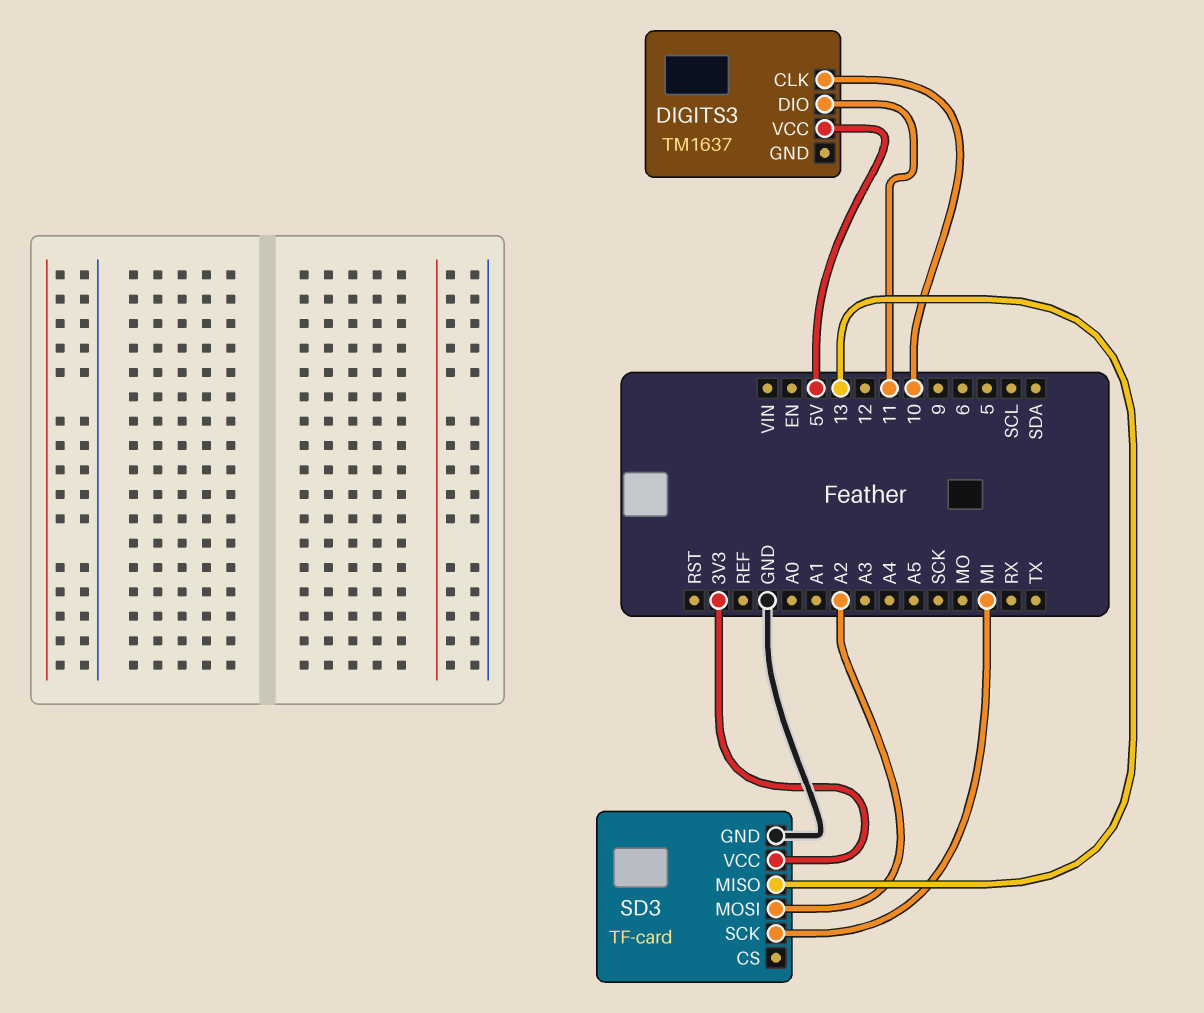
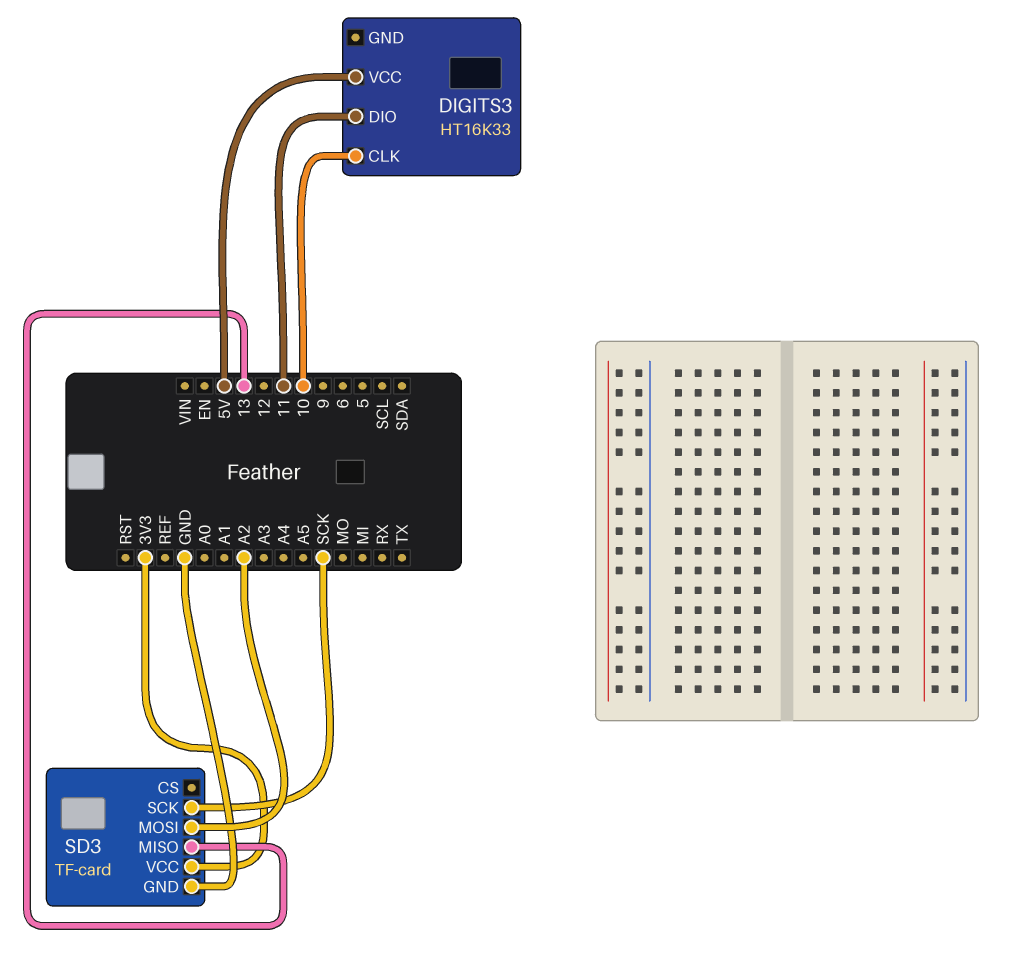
DIGITS3: TM1637 -> HT16K33
SD3 pin SCK: MI -> SCK

